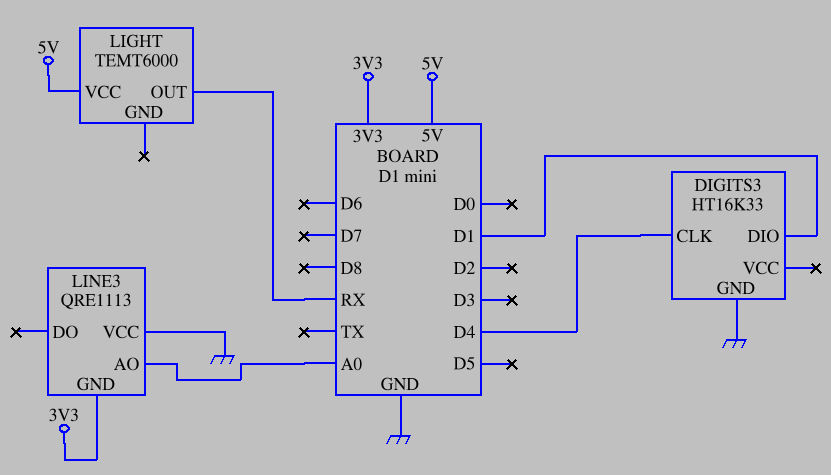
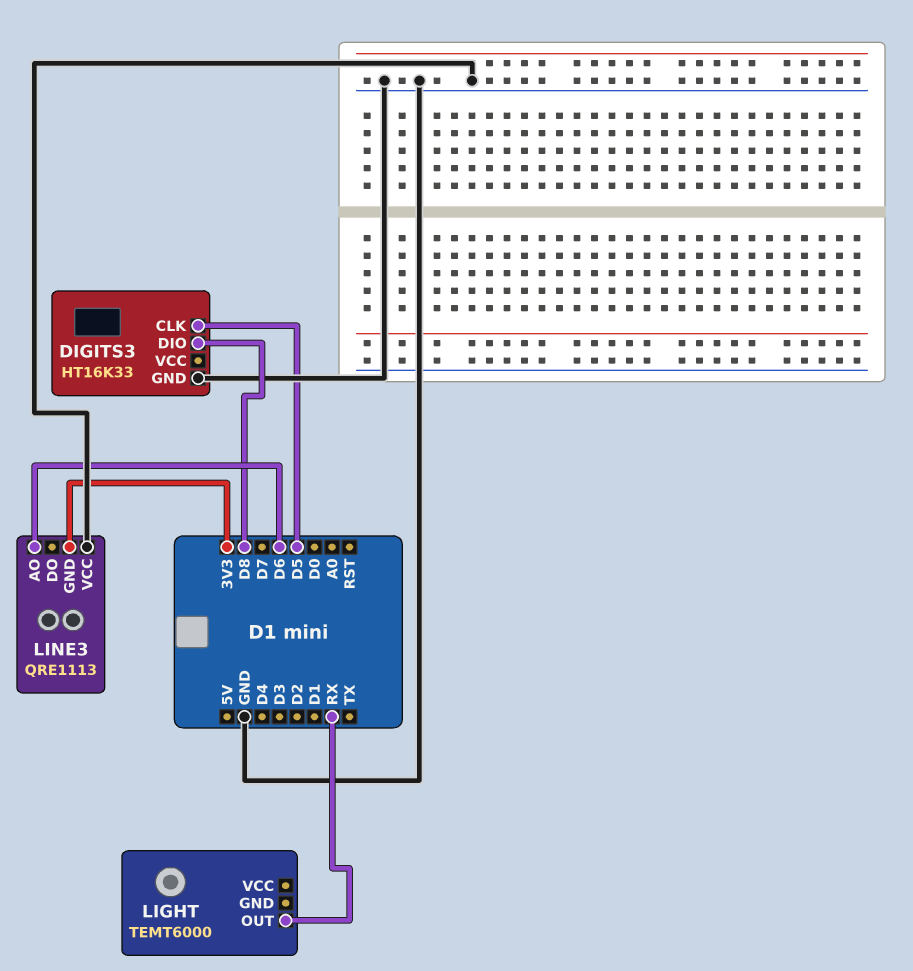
DIGITS3 pin CLK: D4 -> D5
DIGITS3 pin DIO: D1 -> D8
LIGHT pin VCC: 5V -> none
LINE3 pin AO: A0 -> D6

